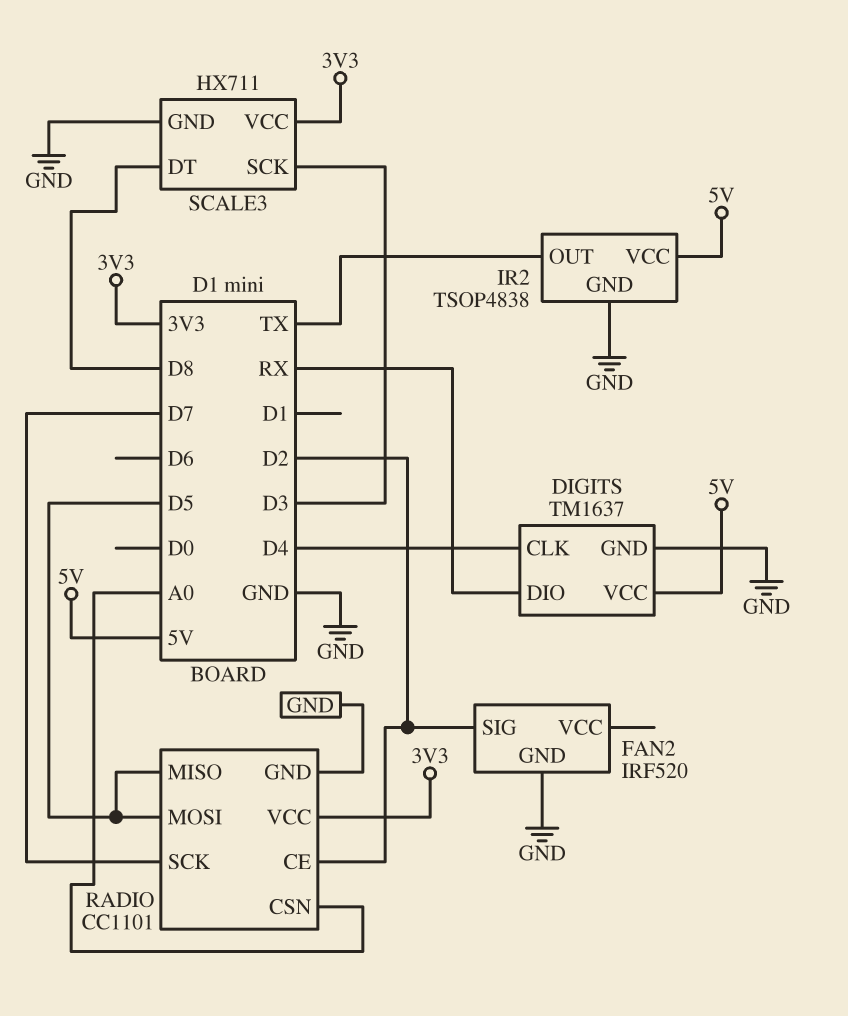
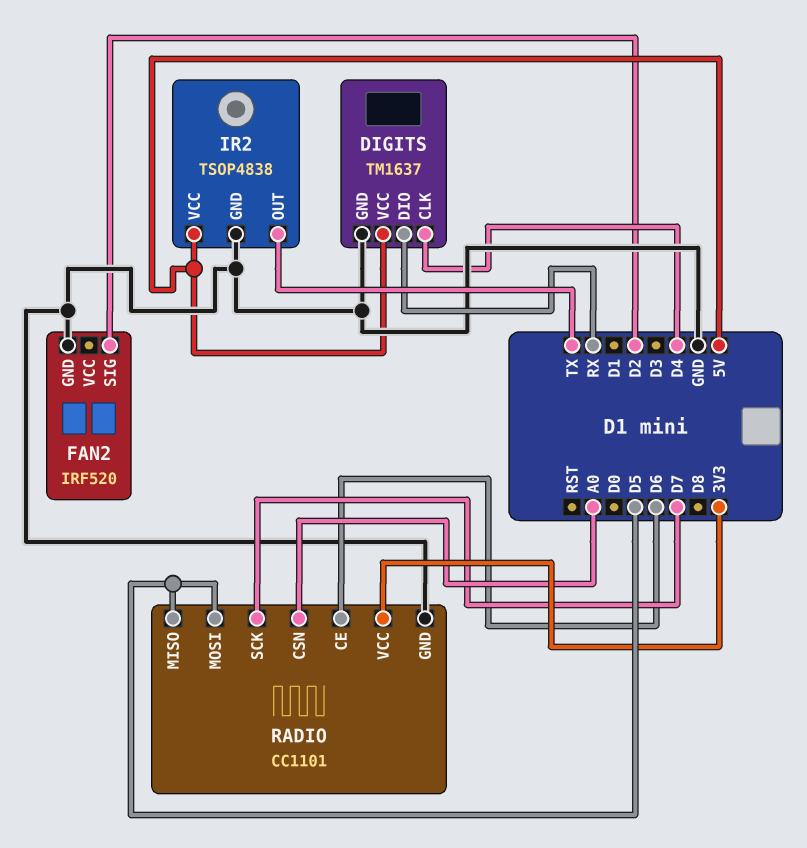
RADIO pin CE: D2 -> D6
SCALE3: HX711 -> none
SCALE3 pin DT: D8 -> none
SCALE3 pin GND: GND -> none
SCALE3 pin SCK: D3 -> none
SCALE3 pin VCC: 3V3 -> none

